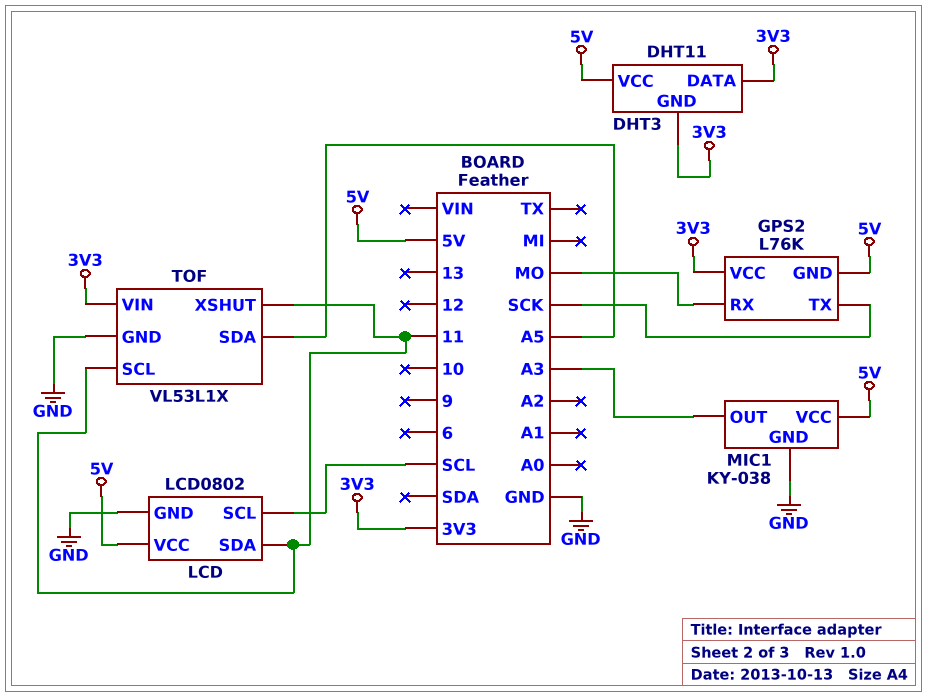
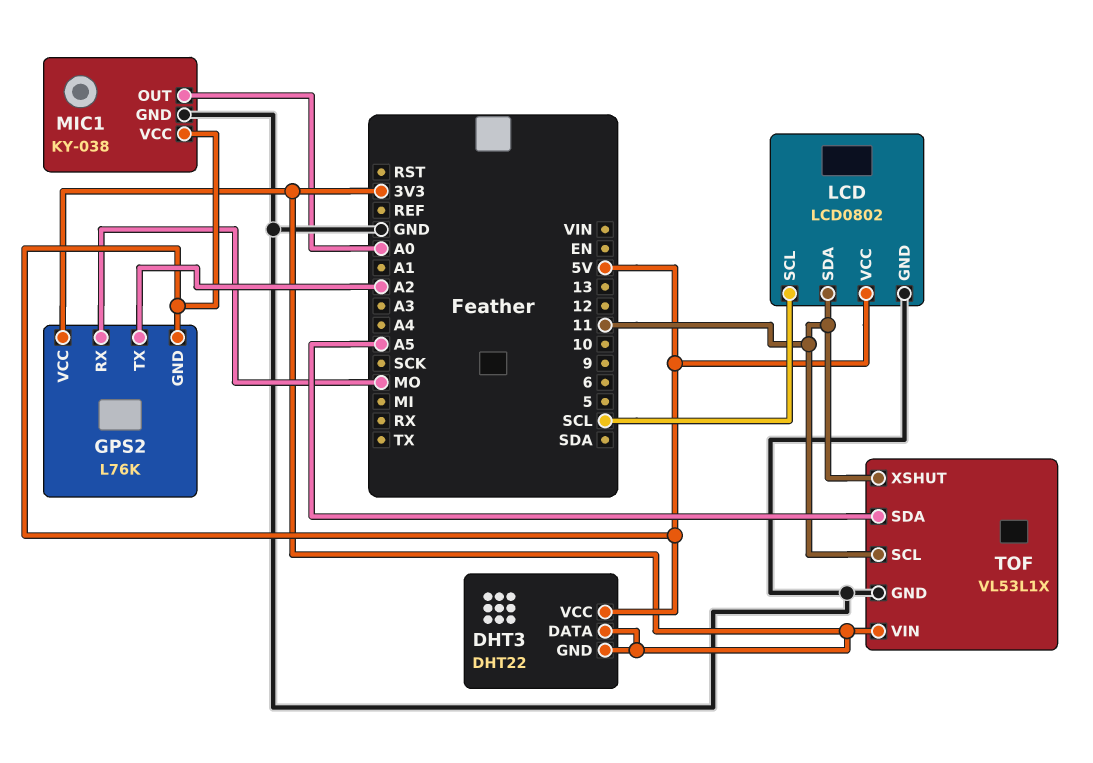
DHT3: DHT11 -> DHT22
GPS2 pin TX: SCK -> A2
MIC1 pin OUT: A3 -> A0

